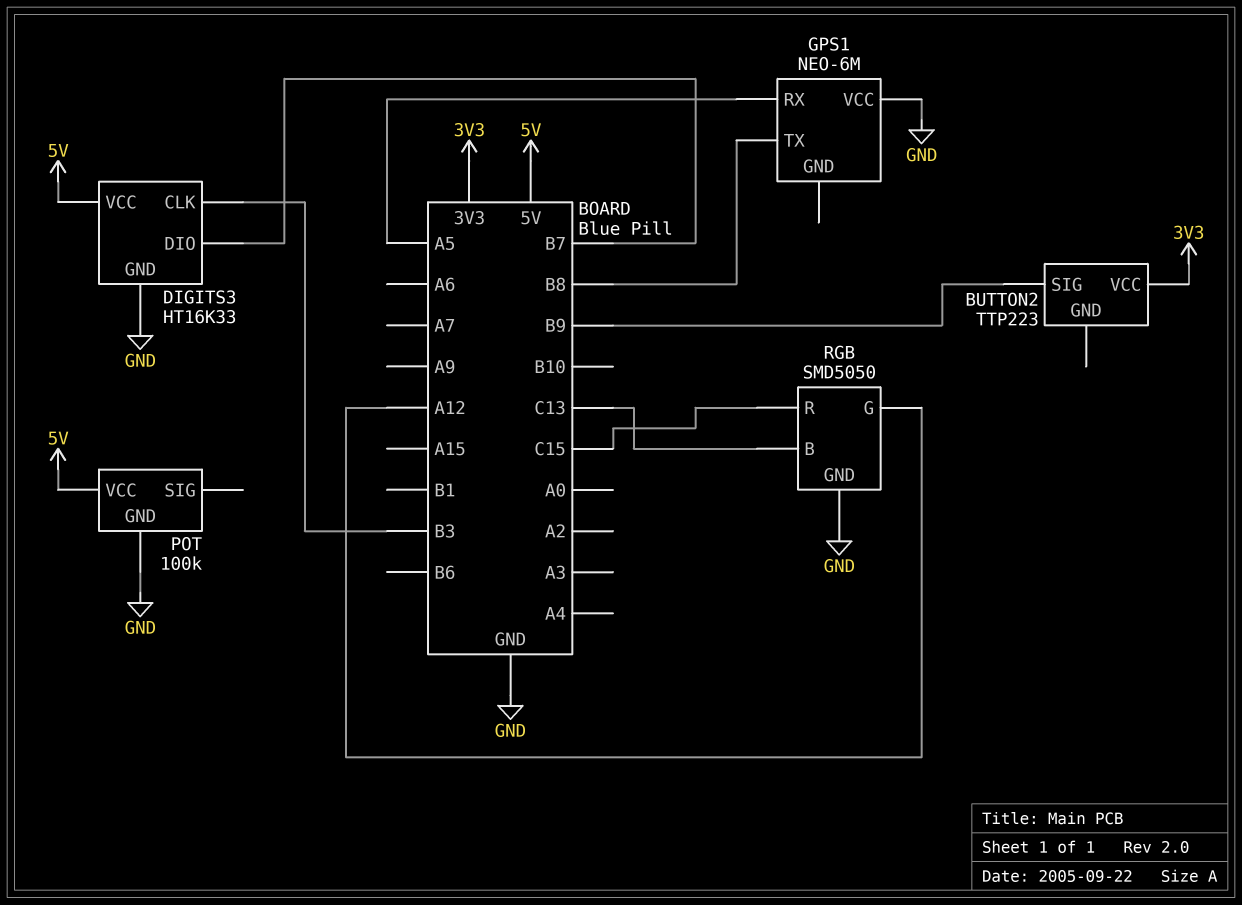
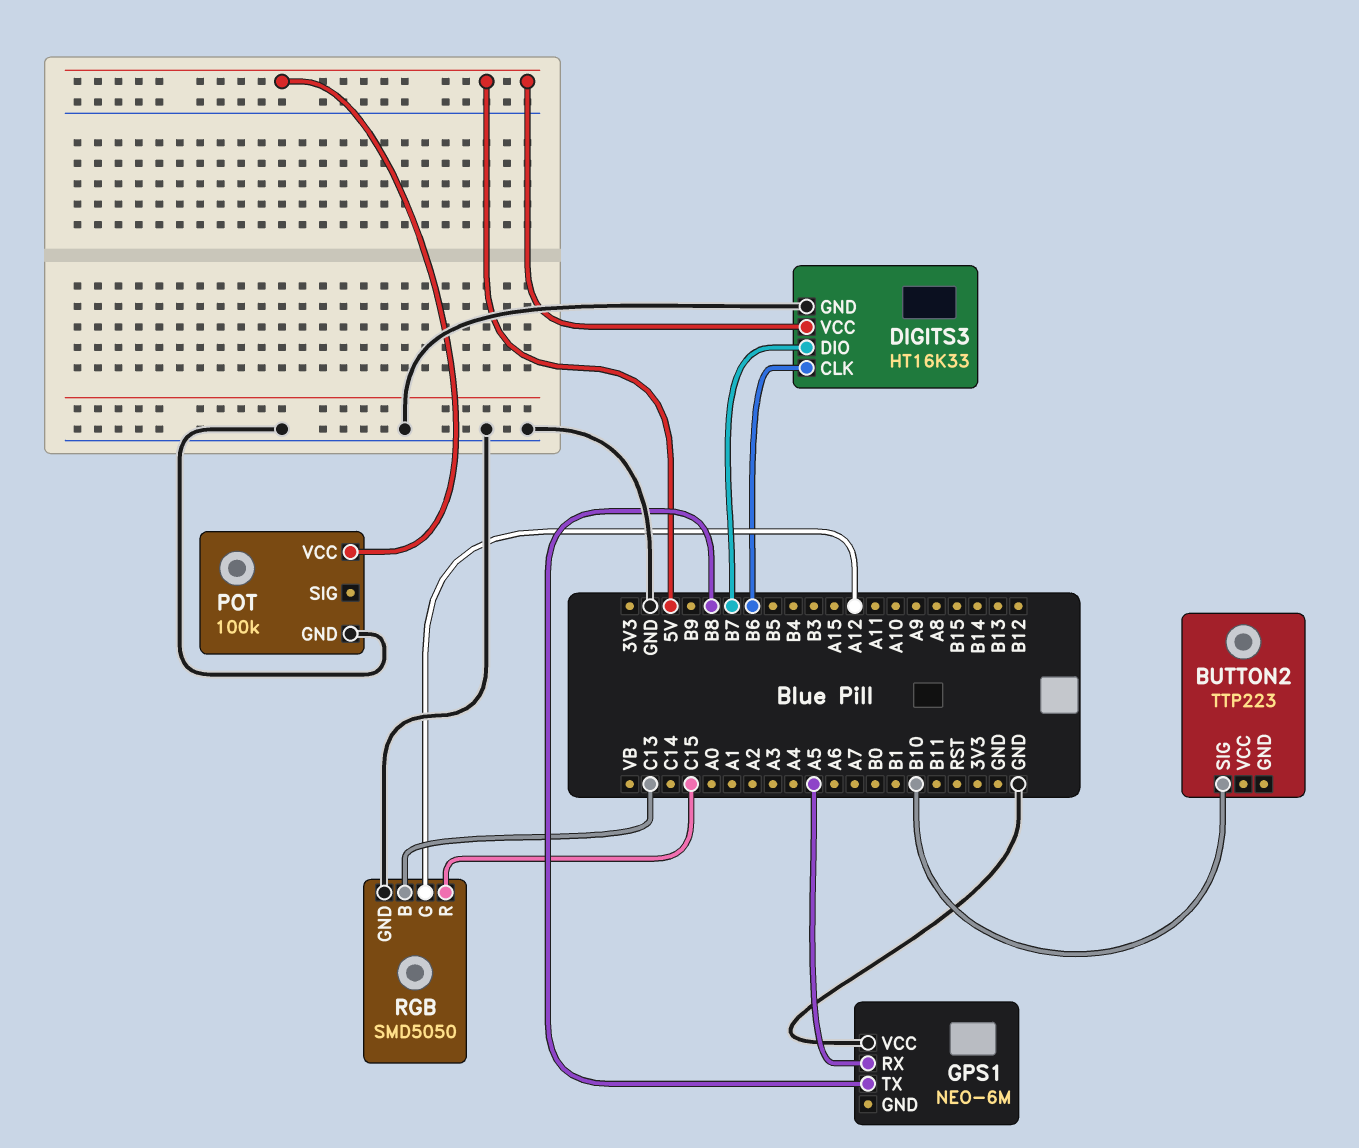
BUTTON2 pin SIG: B9 -> B10
BUTTON2 pin VCC: 3V3 -> none
DIGITS3 pin CLK: B3 -> B6

